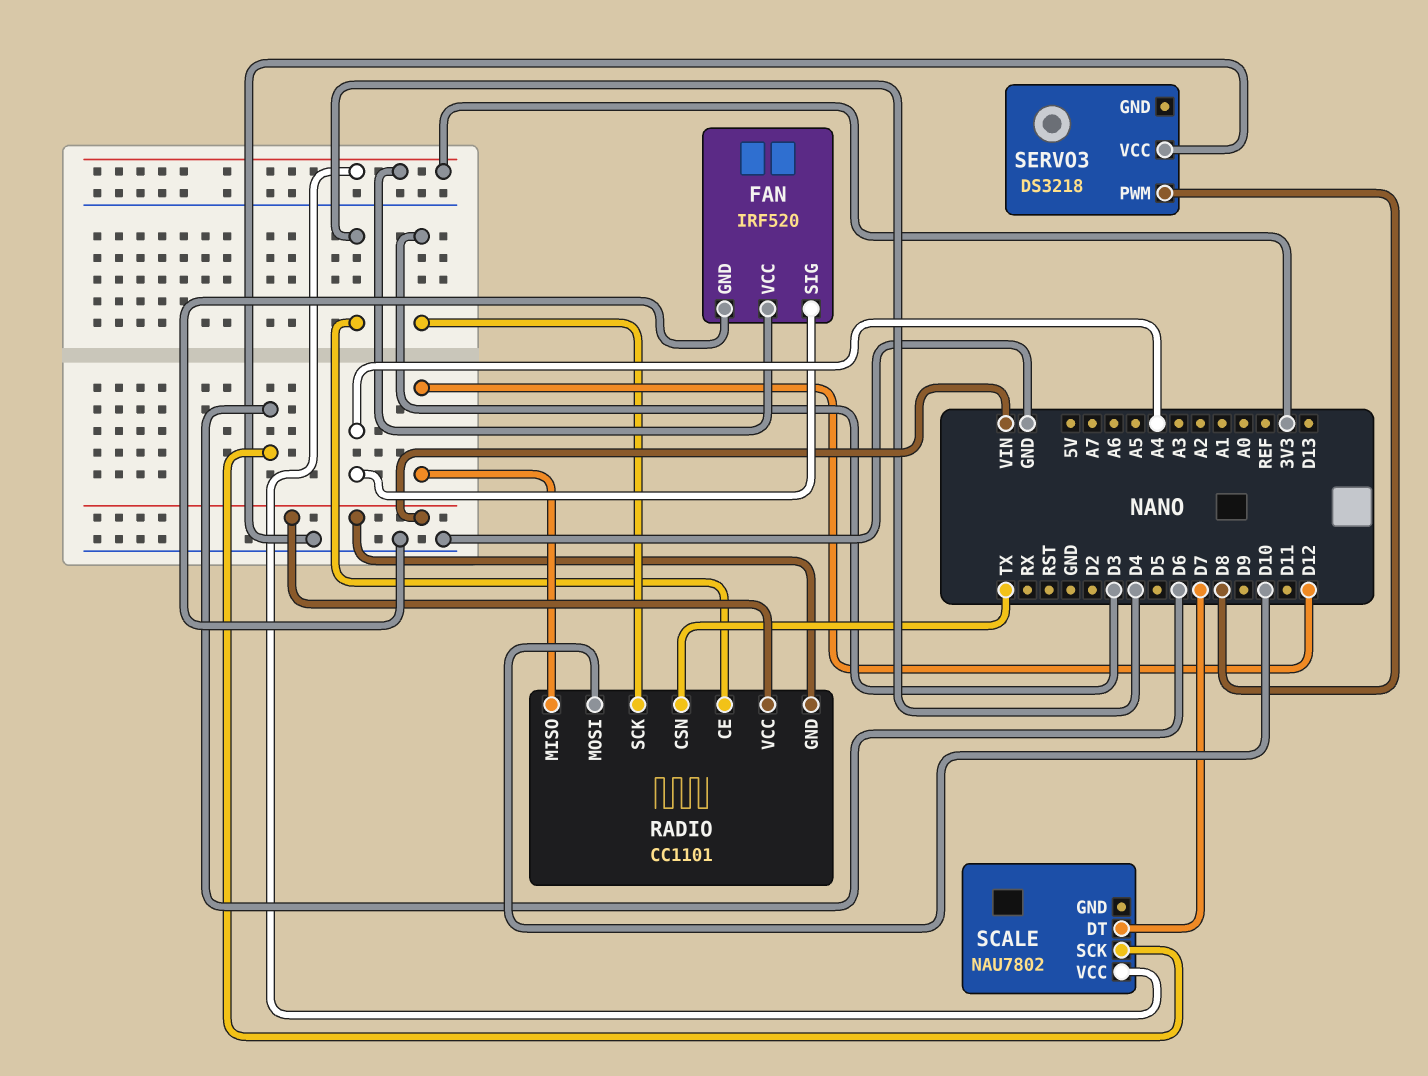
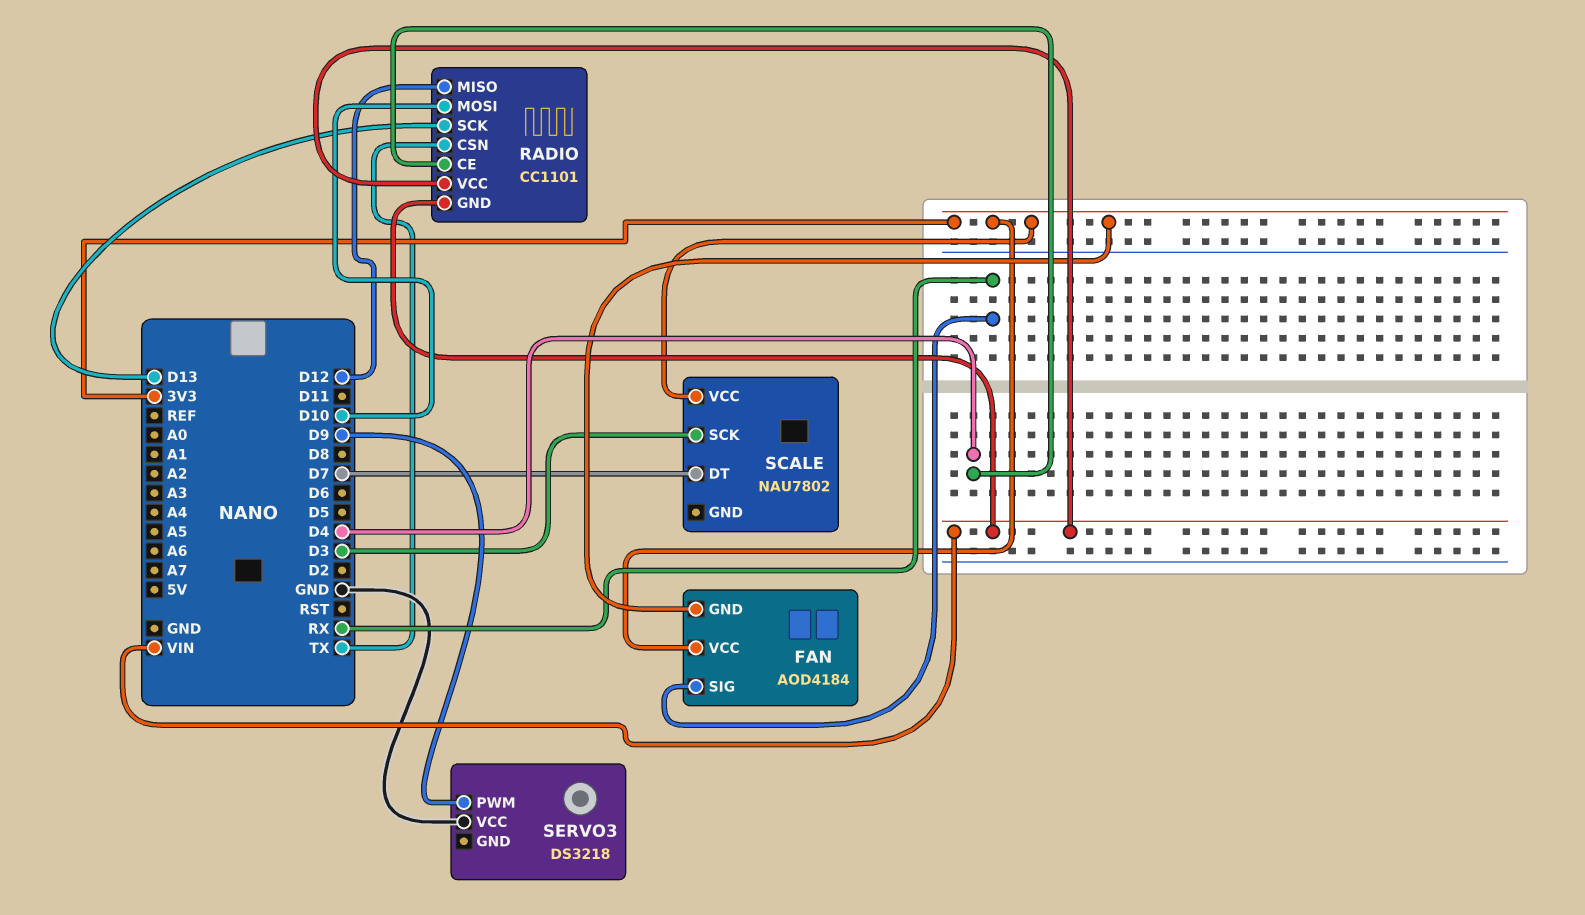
FAN: IRF520 -> AOD4184
FAN pin GND: GND -> 3V3
FAN pin SIG: A4 -> RX
RADIO pin SCK: D3 -> D13
SCALE pin SCK: D6 -> D3
SERVO3 pin PWM: D8 -> D9

